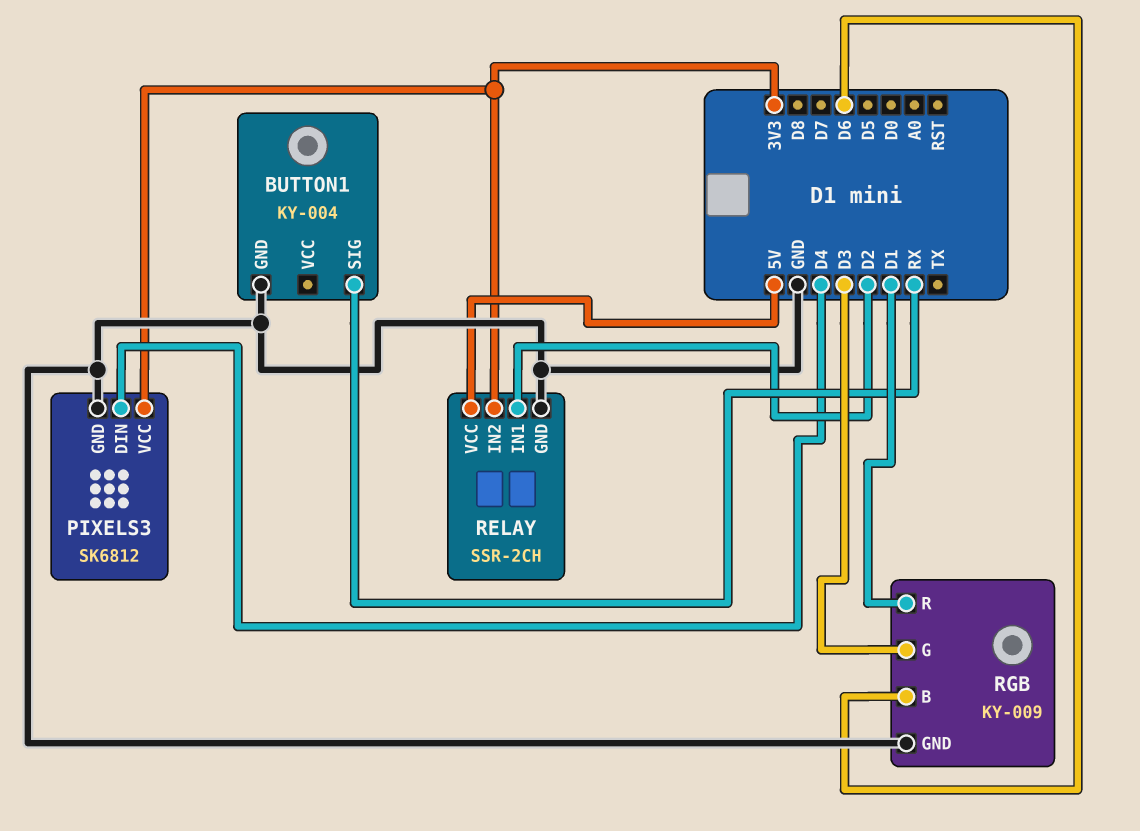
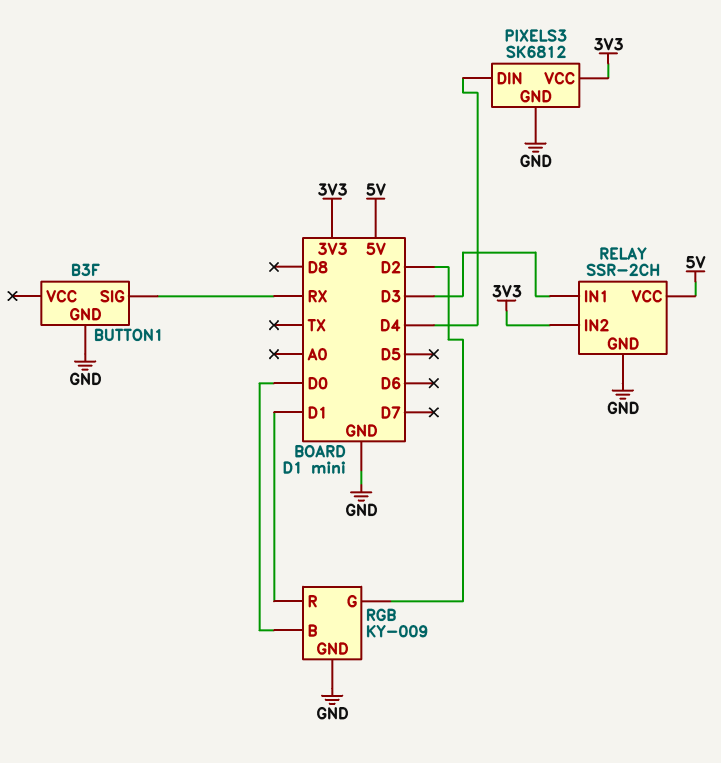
BUTTON1: KY-004 -> B3F
RELAY pin IN1: D2 -> D3
RGB pin B: D6 -> D0
RGB pin G: D3 -> D2

